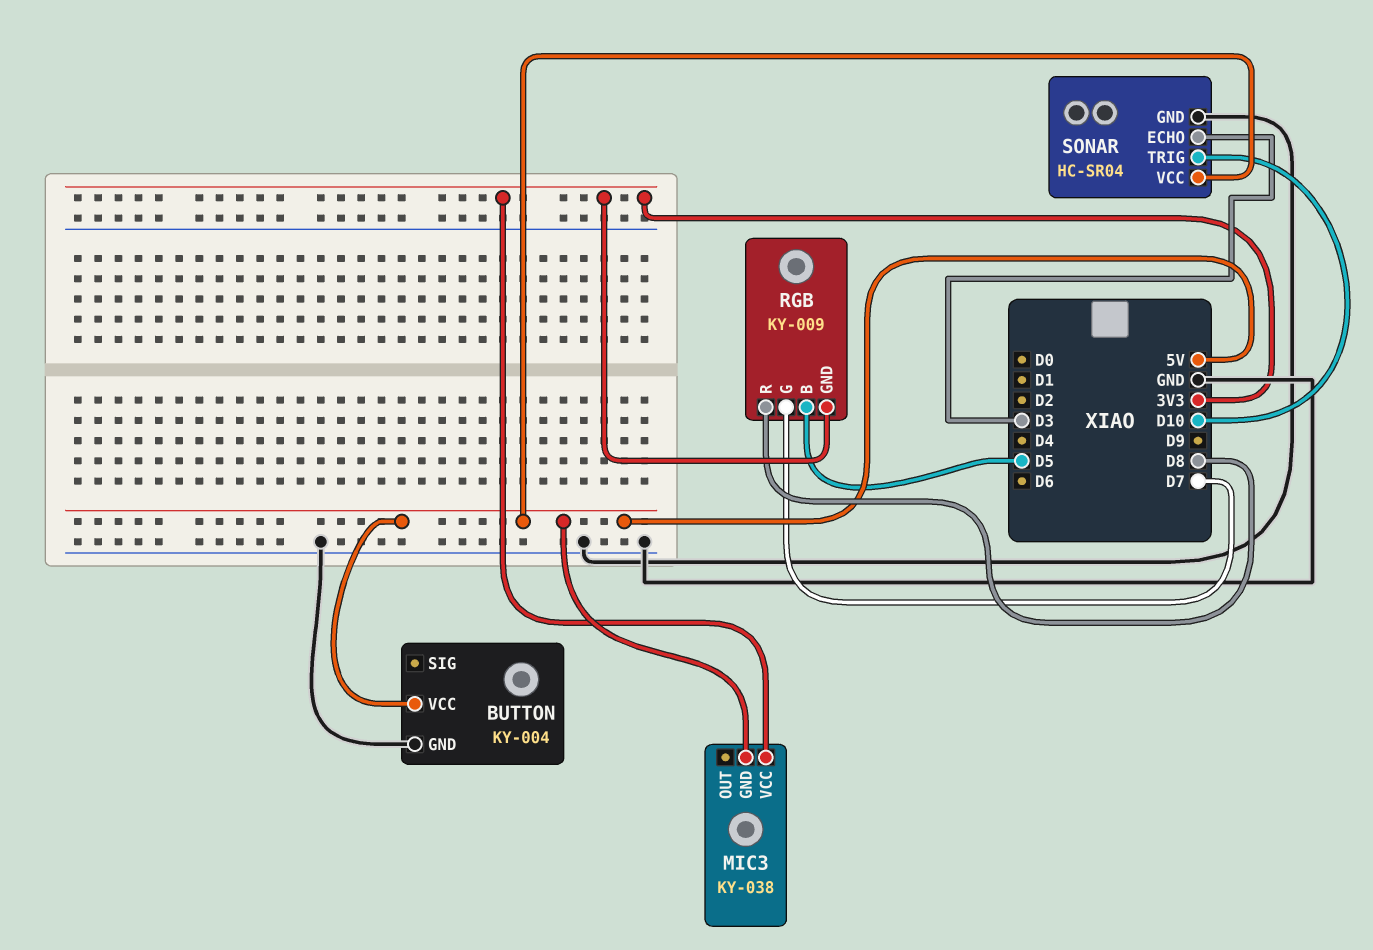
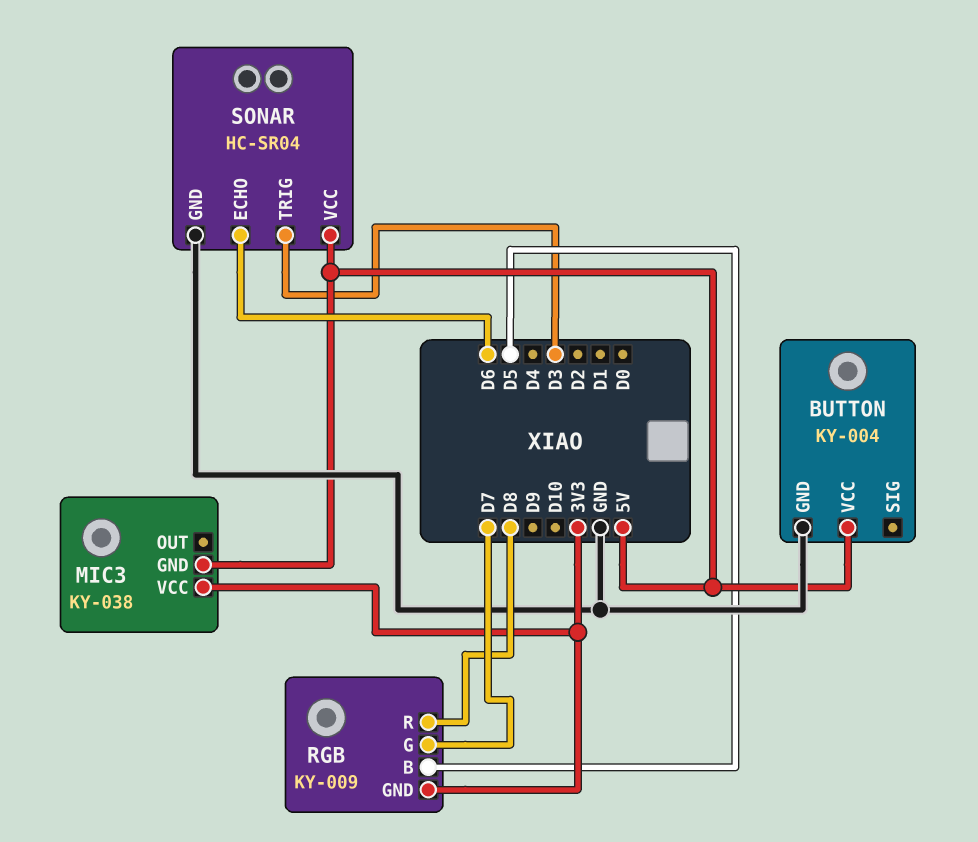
SONAR pin ECHO: D3 -> D6
SONAR pin TRIG: D10 -> D3

